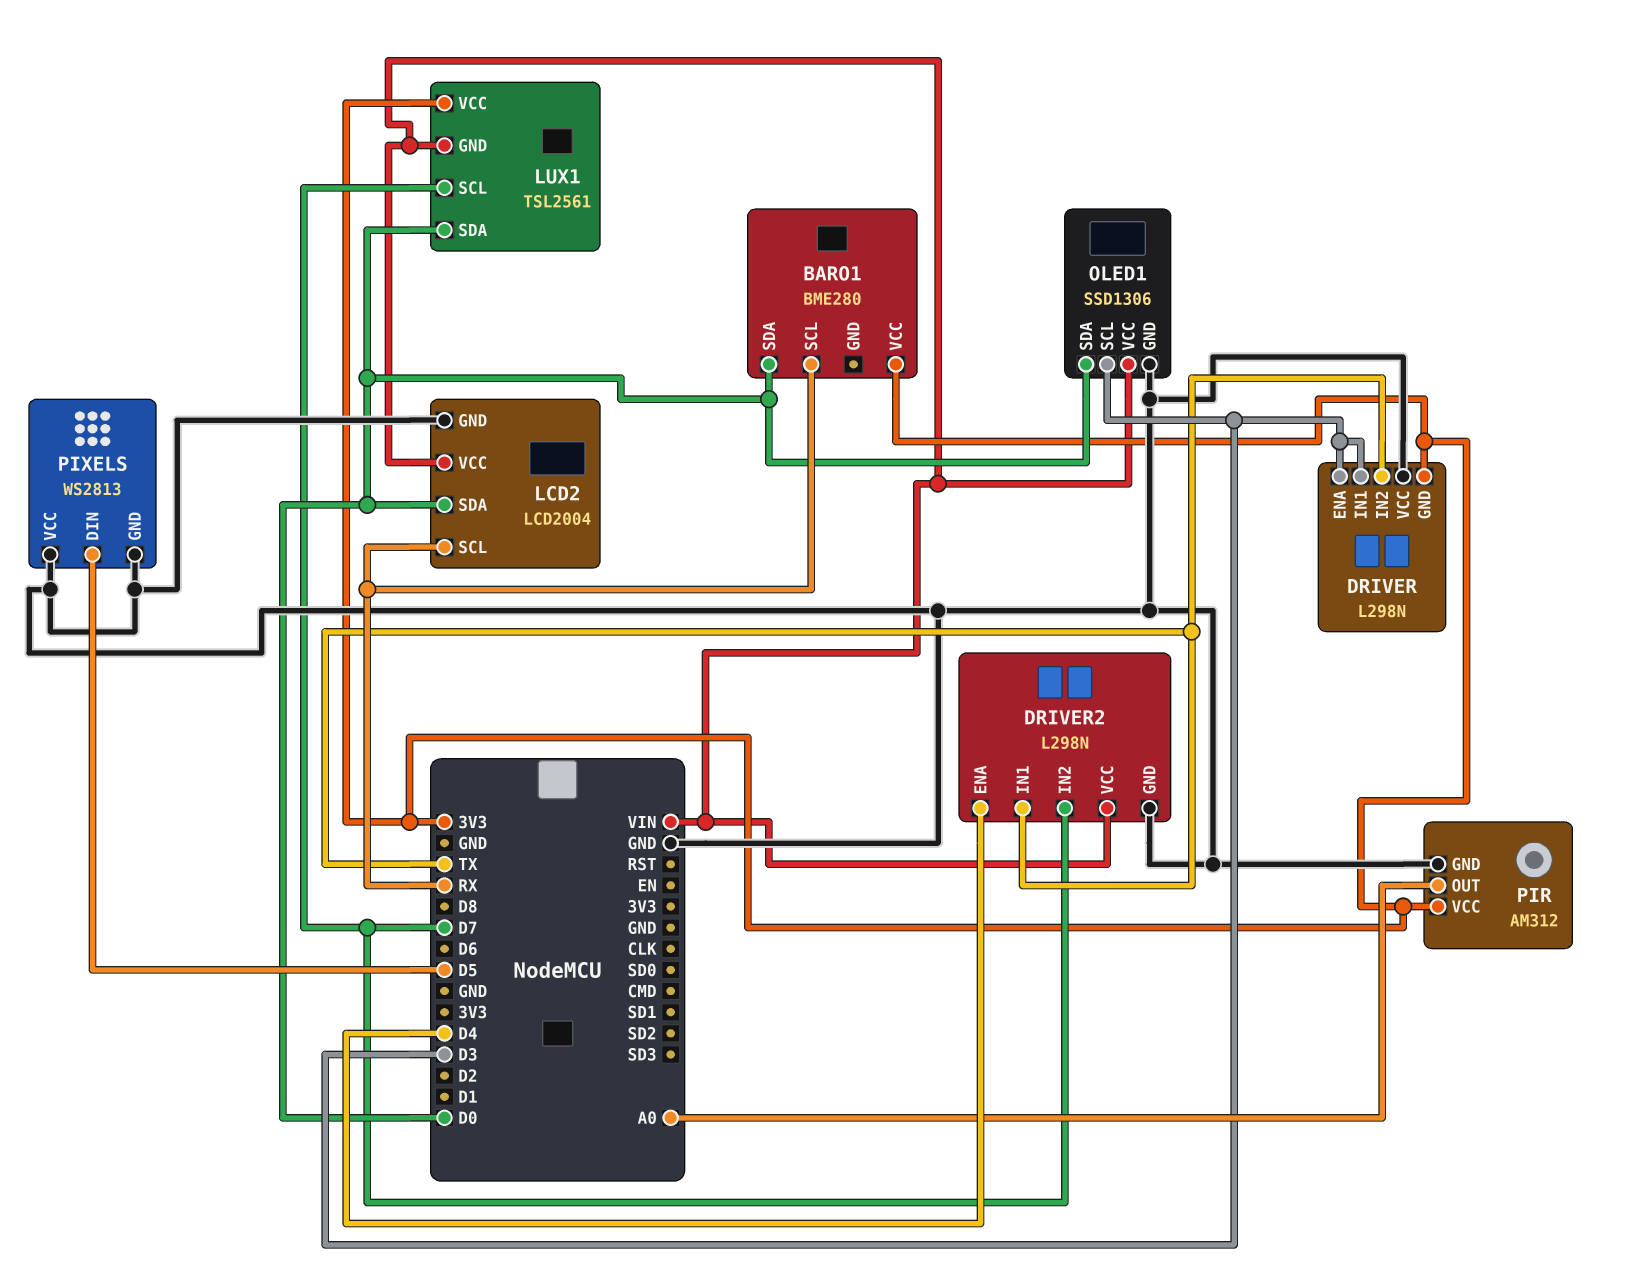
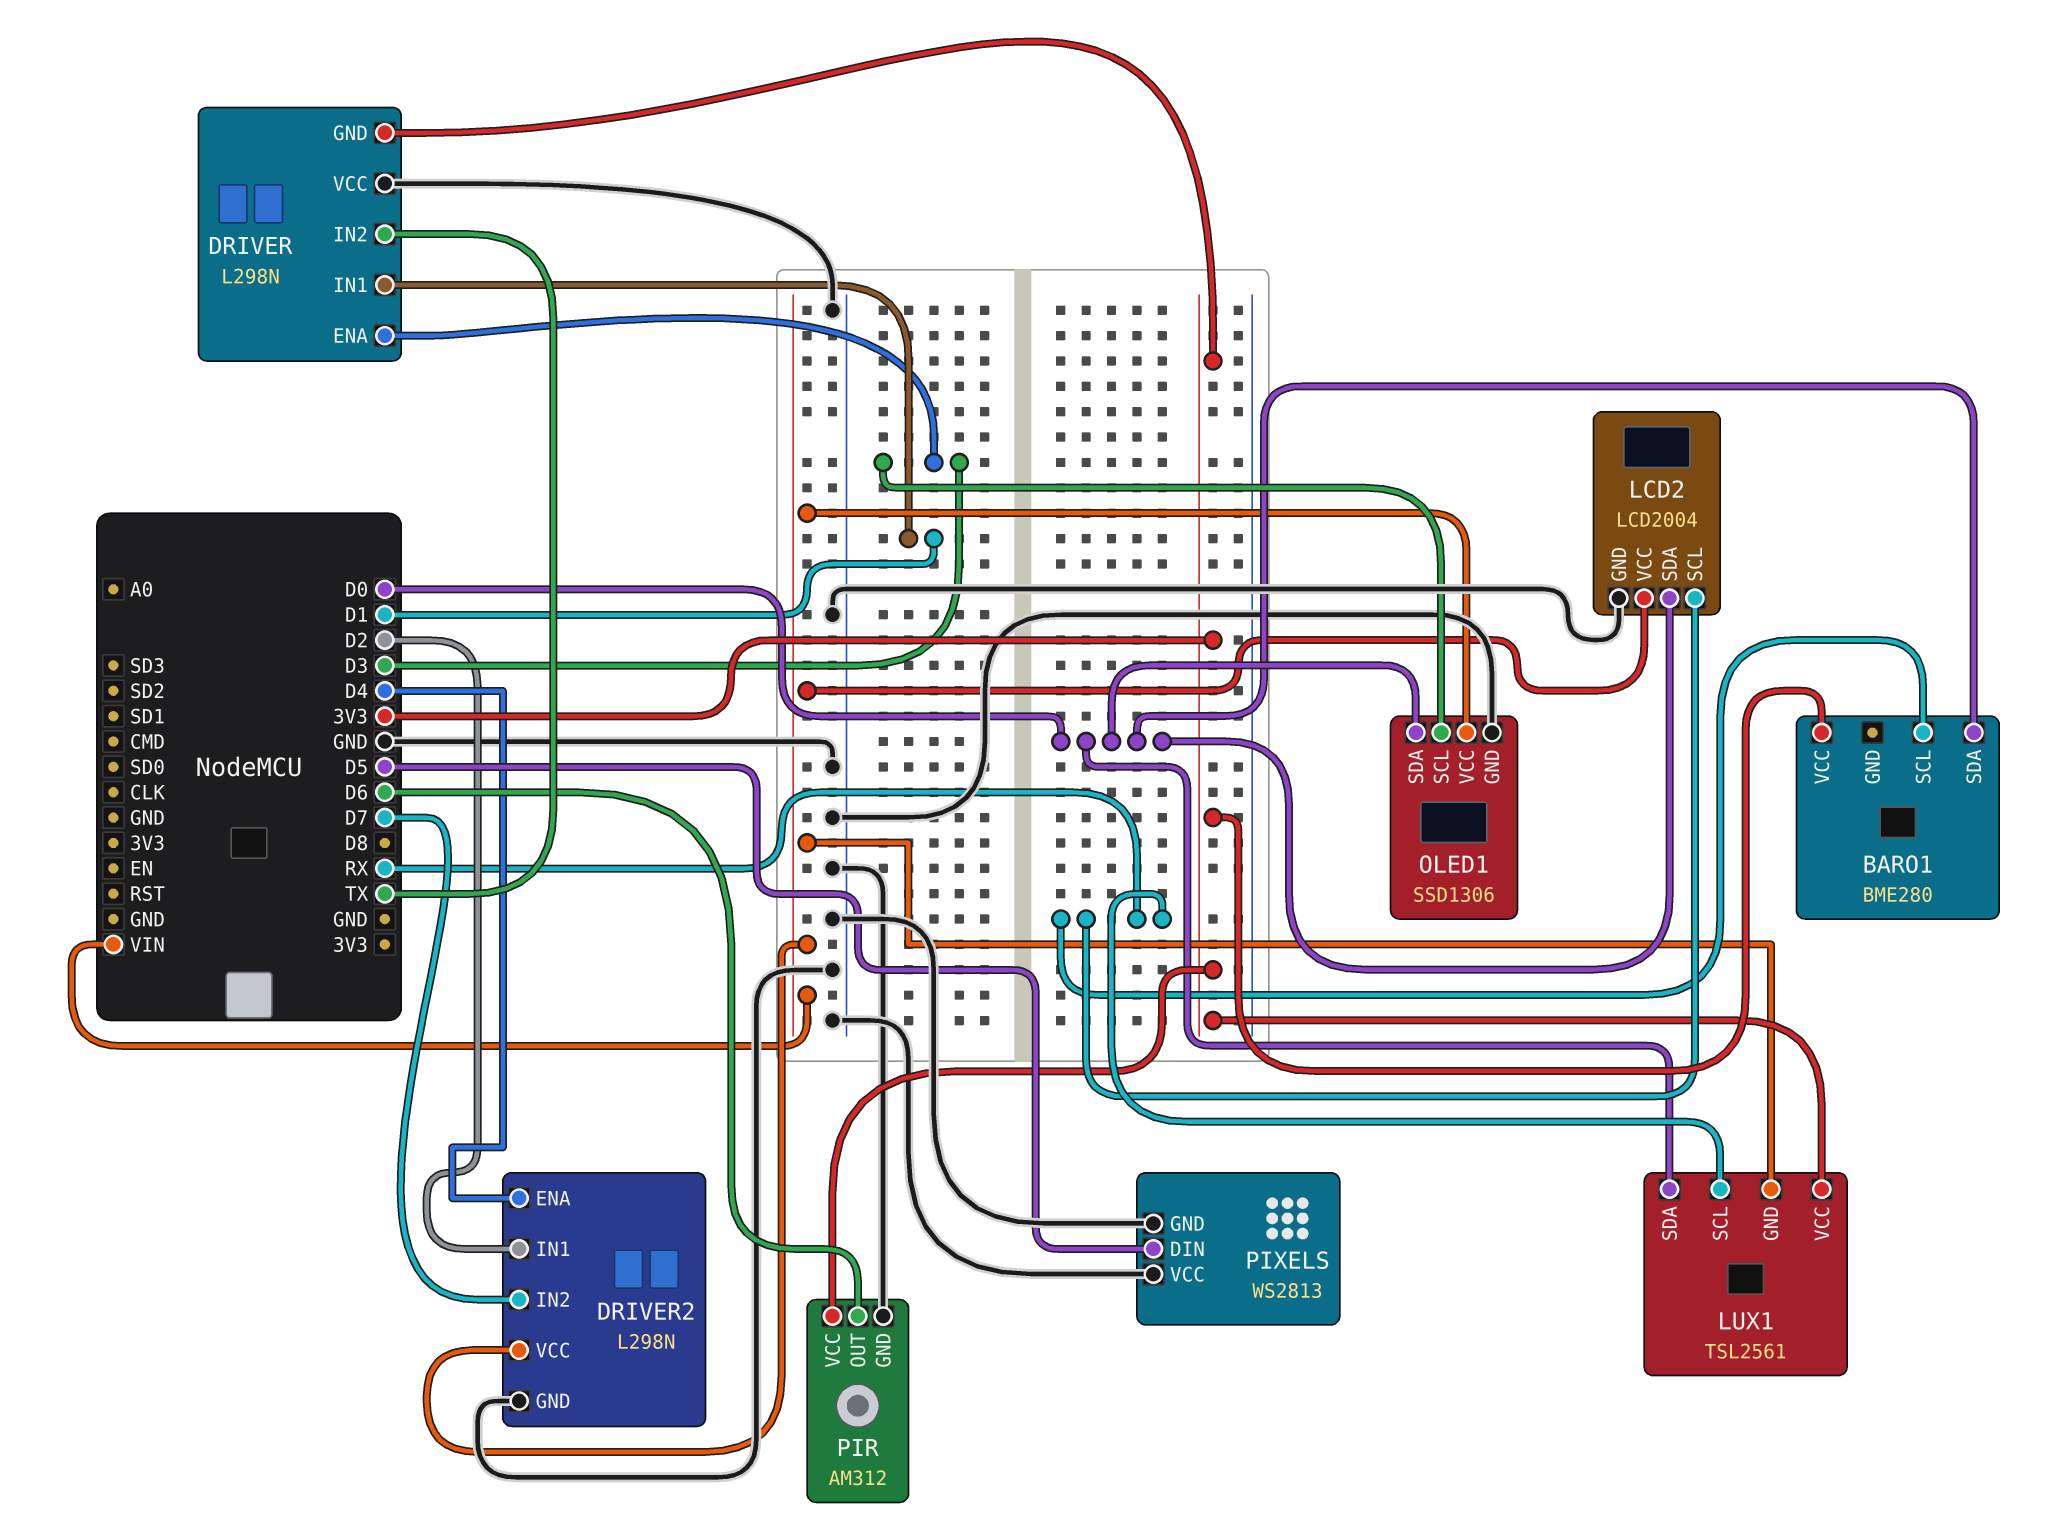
DRIVER pin IN1: D3 -> D1
DRIVER2 pin IN1: TX -> D2
LUX1 pin SCL: D7 -> RX
PIR pin OUT: A0 -> D6

